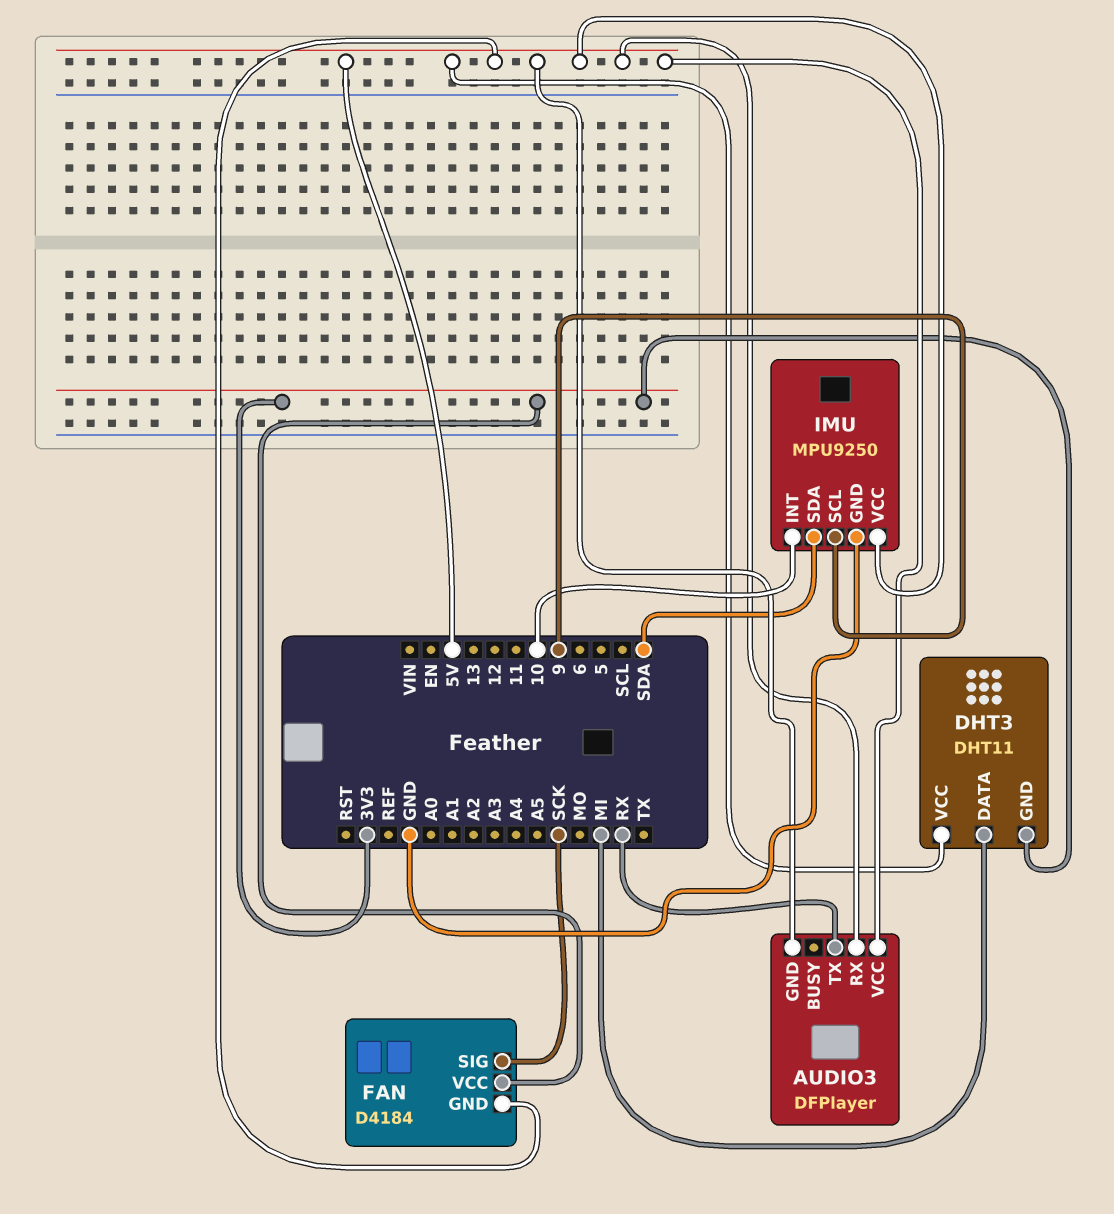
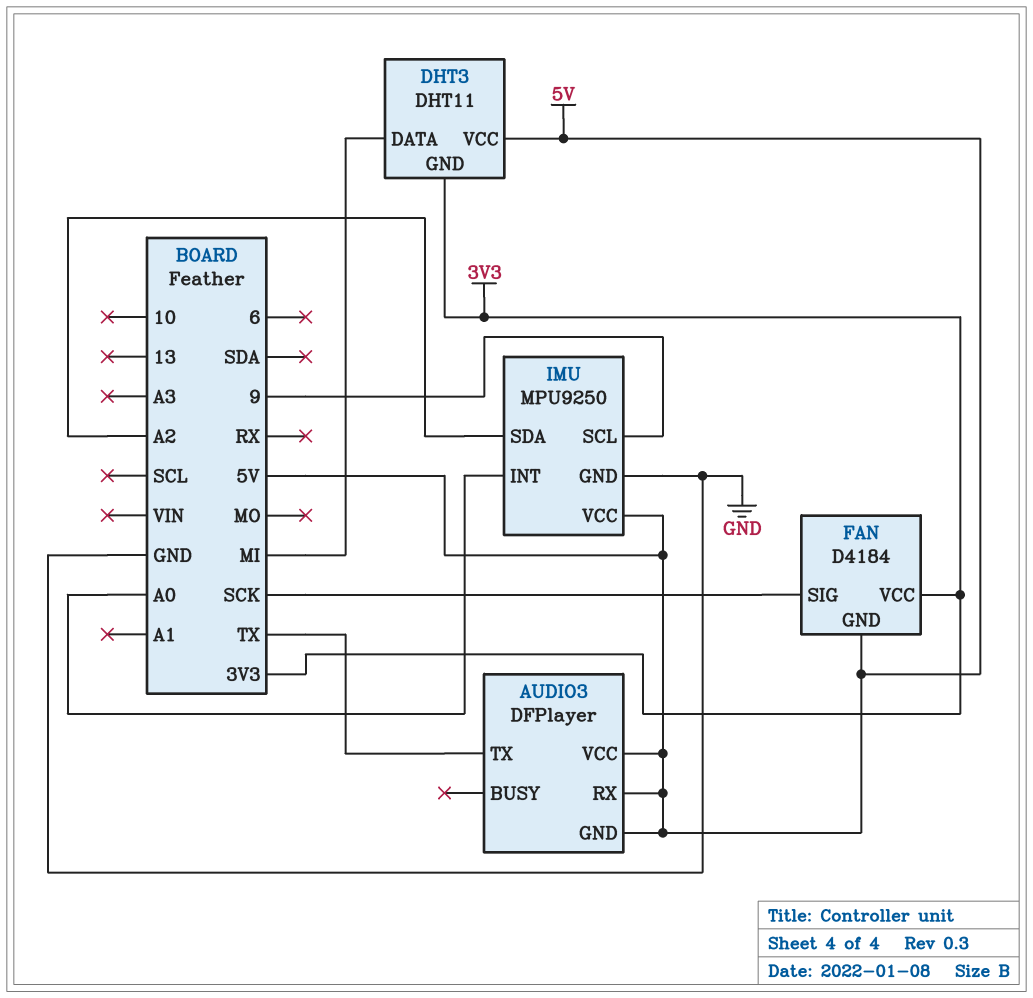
AUDIO3 pin TX: RX -> TX
IMU pin INT: 10 -> A0
IMU pin SDA: SDA -> A2

